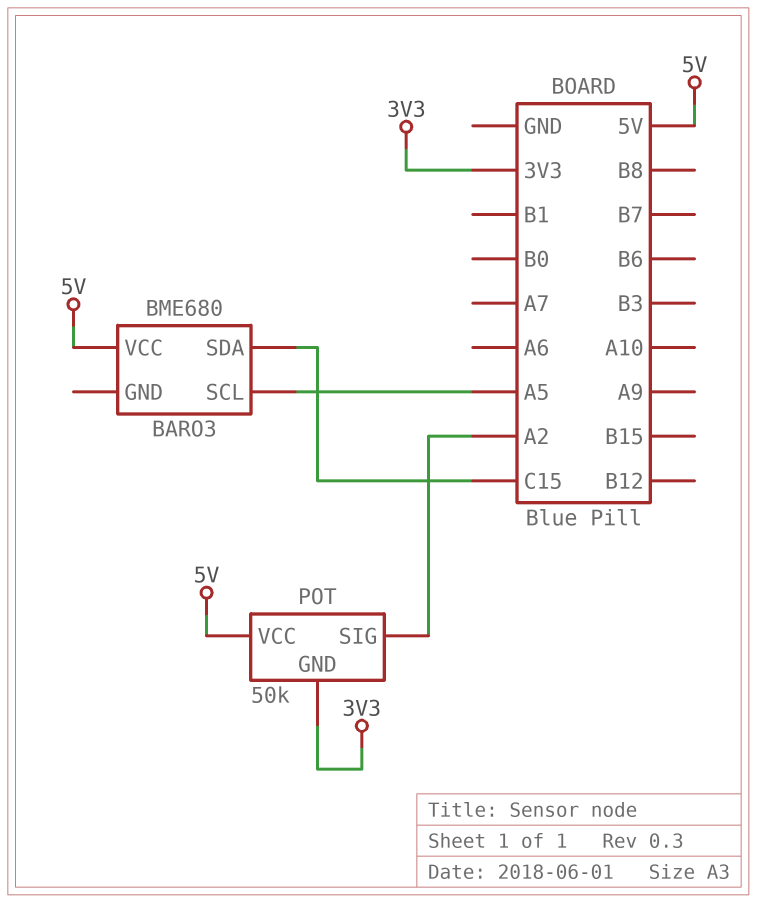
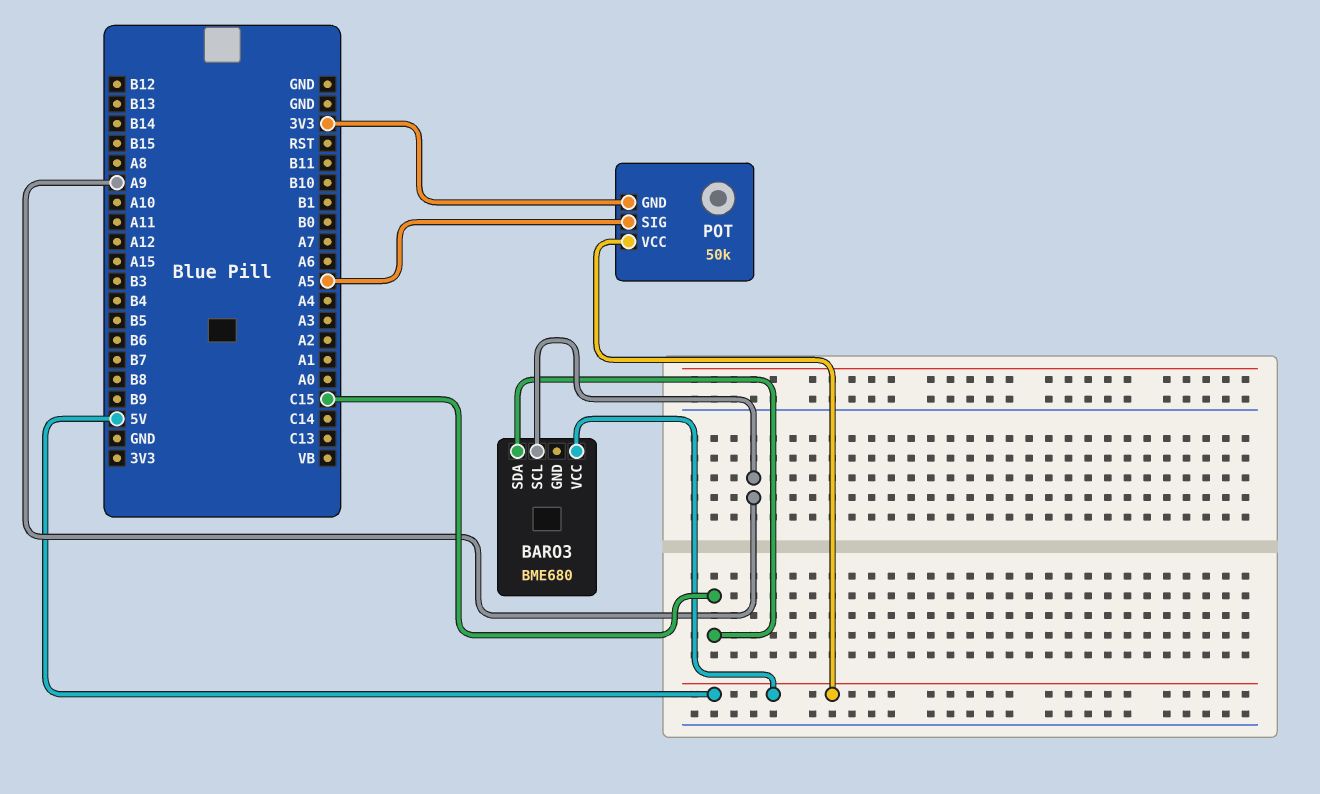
BARO3 pin SCL: A5 -> A9
POT pin SIG: A2 -> A5

